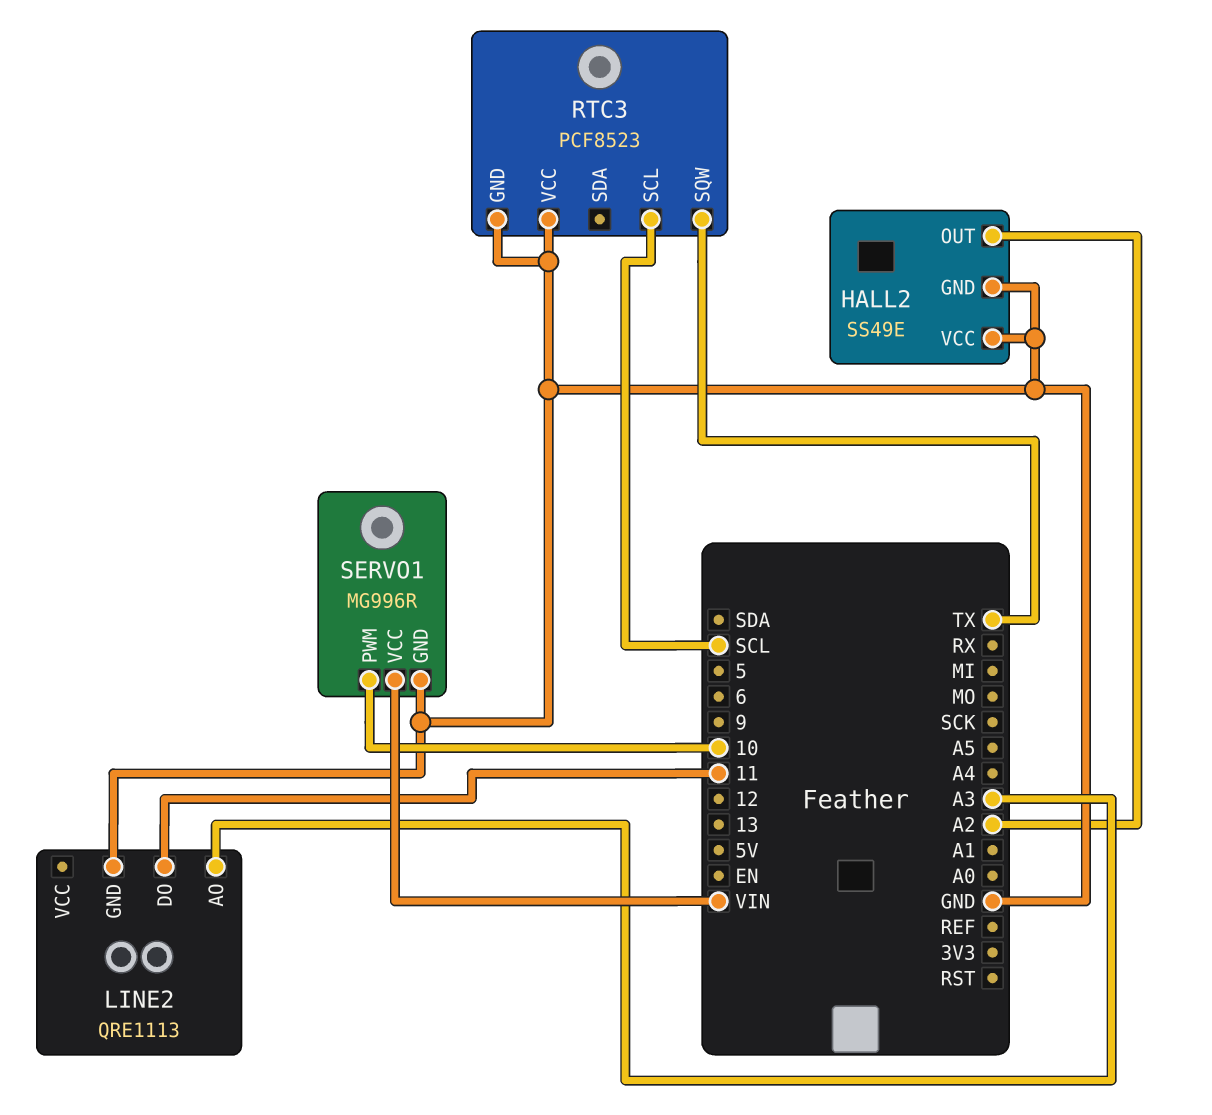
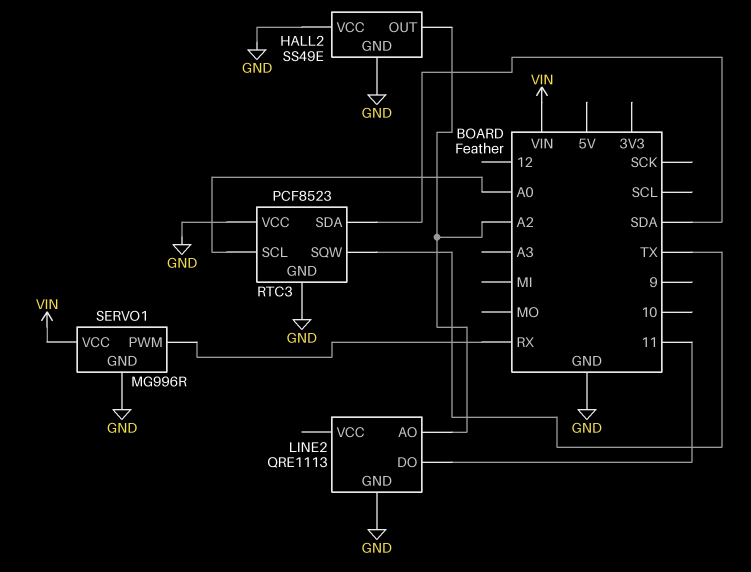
LINE2 pin AO: A3 -> A2
RTC3 pin SCL: SCL -> A0
RTC3 pin SDA: none -> SDA
SERVO1 pin PWM: 10 -> RX

